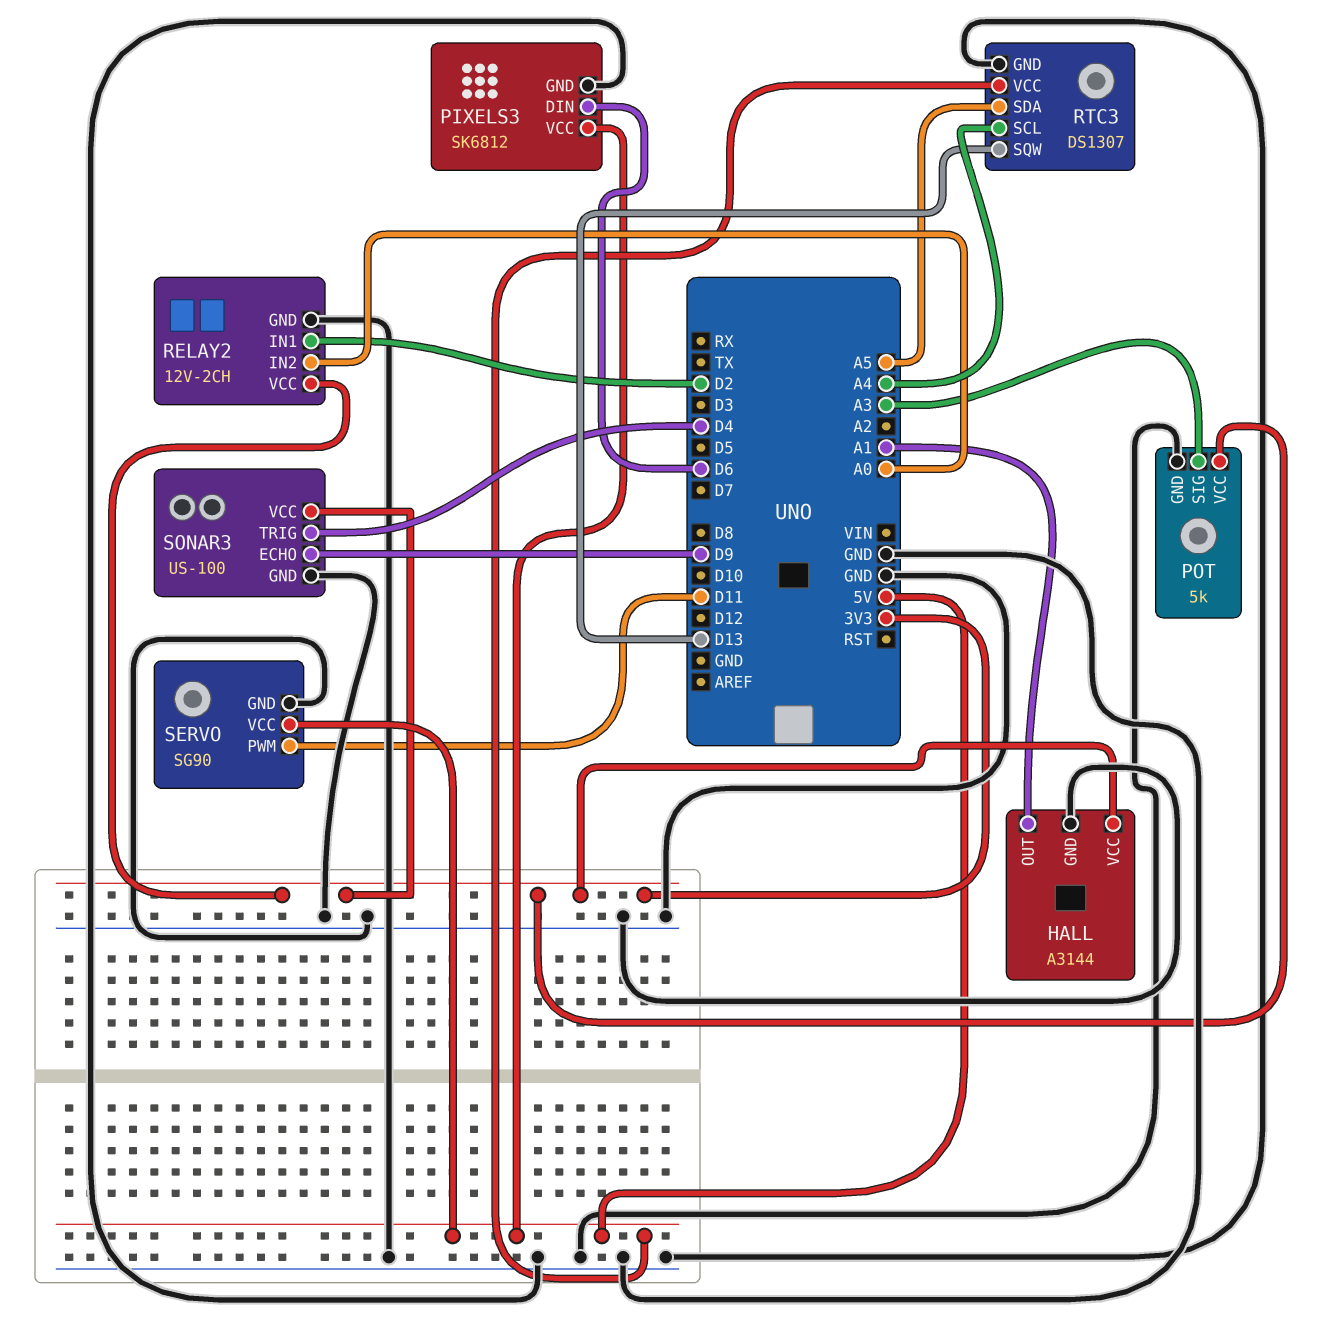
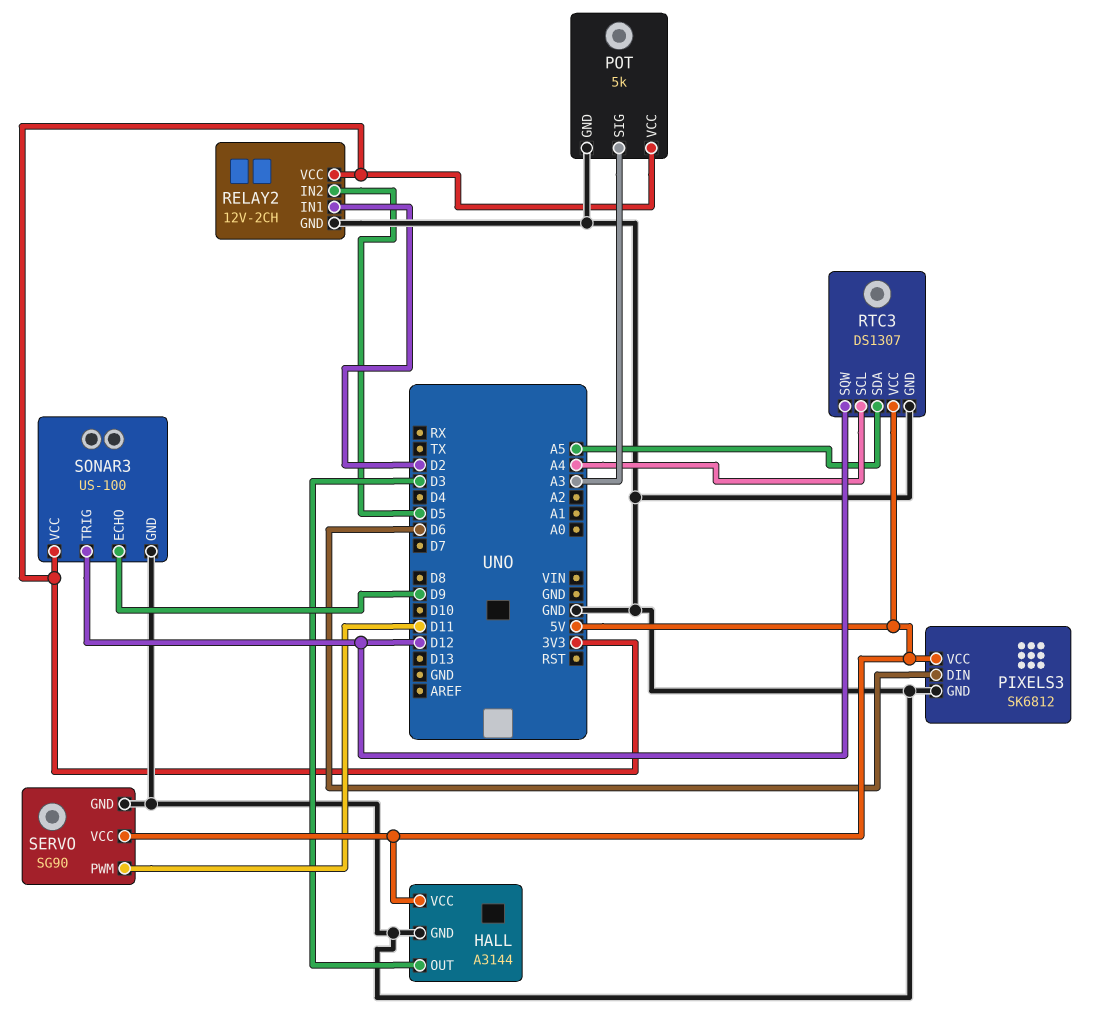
HALL pin OUT: A1 -> D3
HALL pin VCC: 3V3 -> 5V
RELAY2 pin IN2: A0 -> D5
RTC3 pin SQW: D13 -> D12
SONAR3 pin TRIG: D4 -> D12

